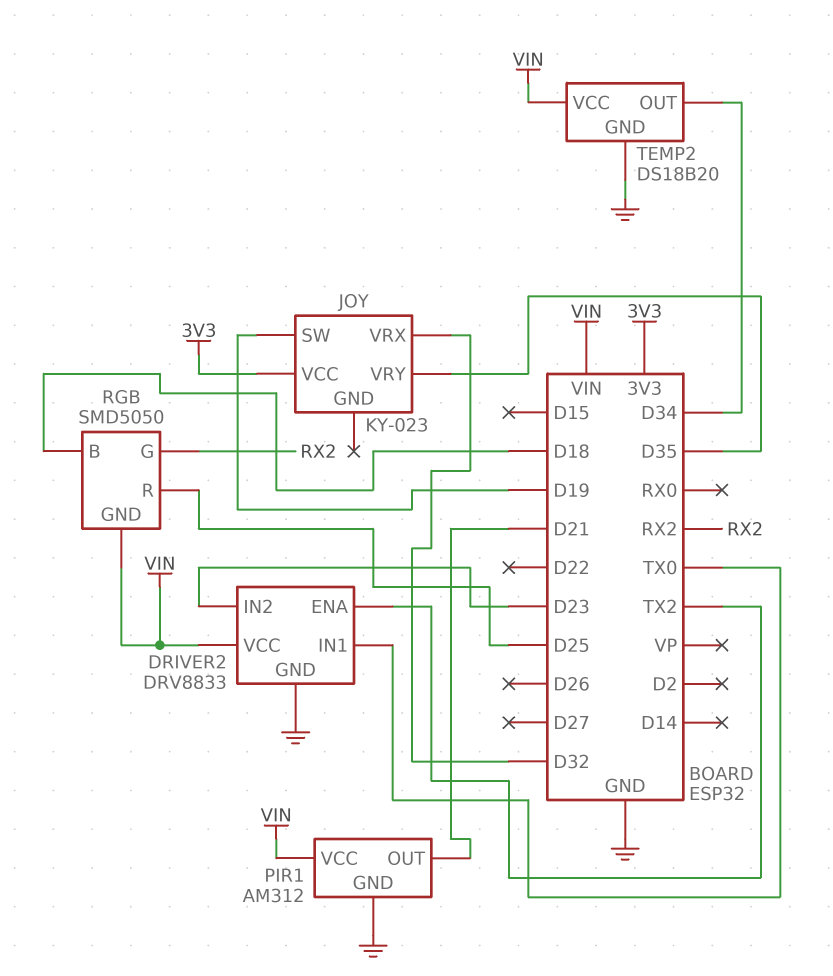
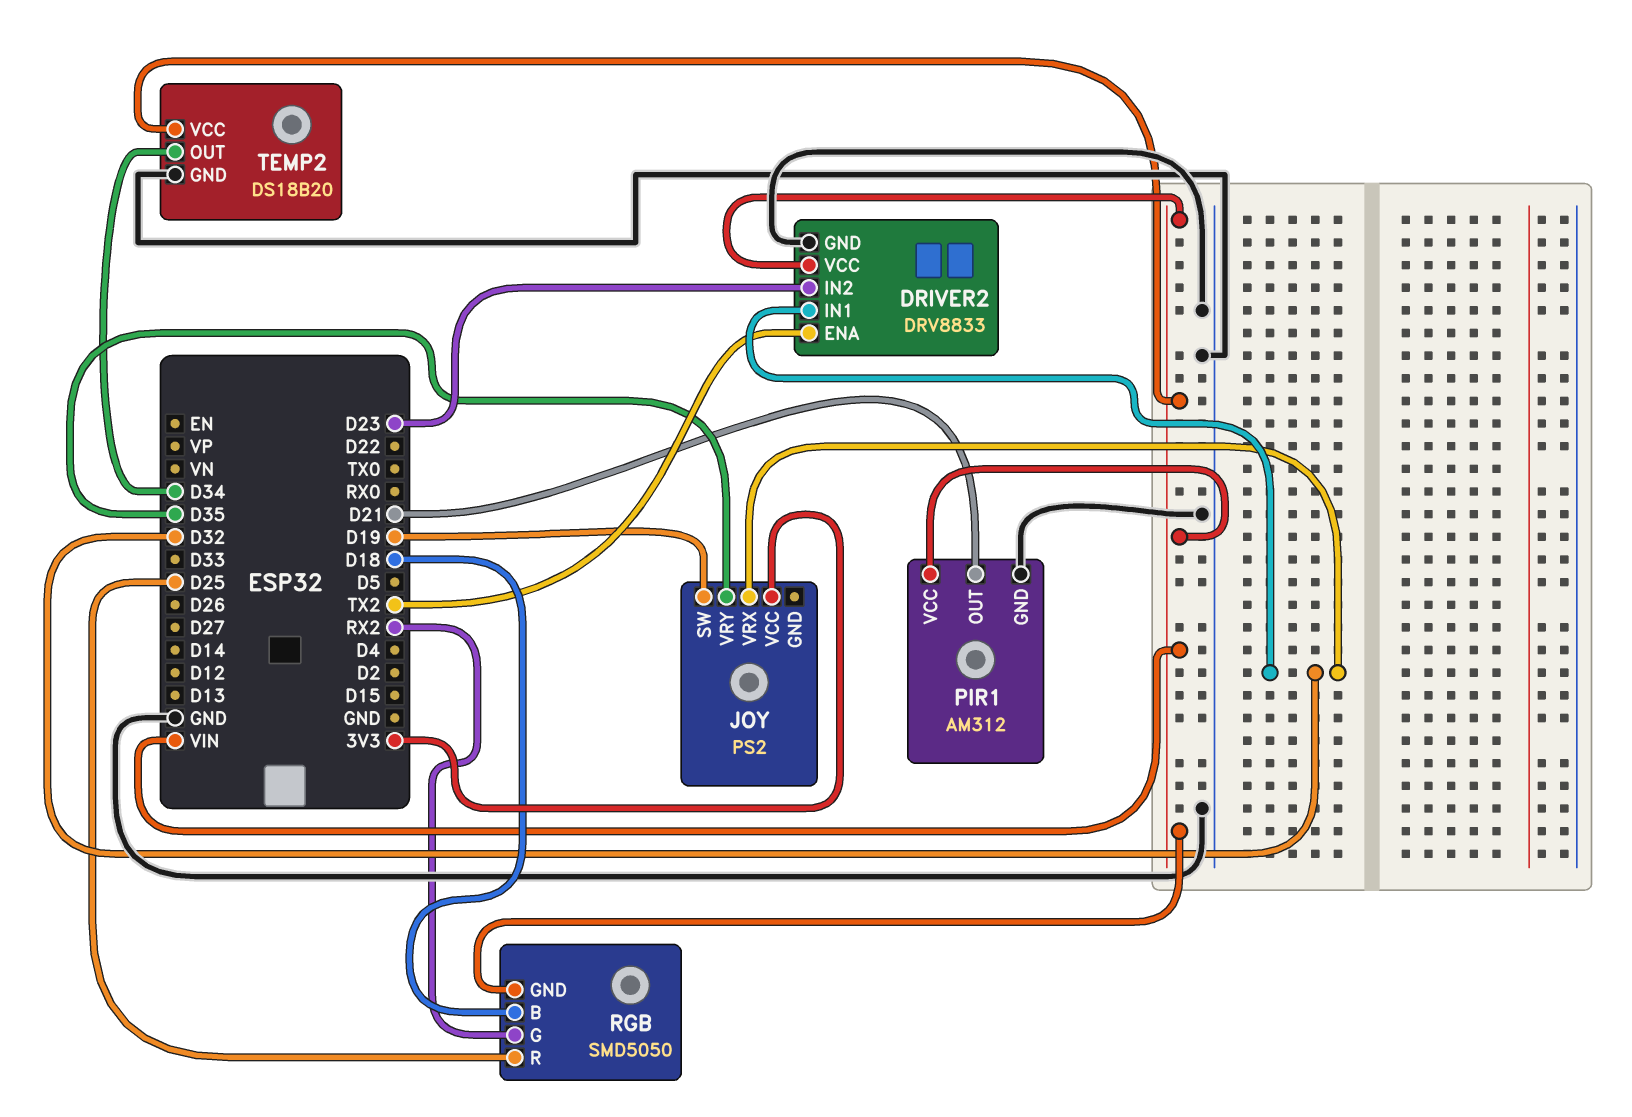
DRIVER2 pin IN1: TX0 -> D32
JOY: KY-023 -> PS2

